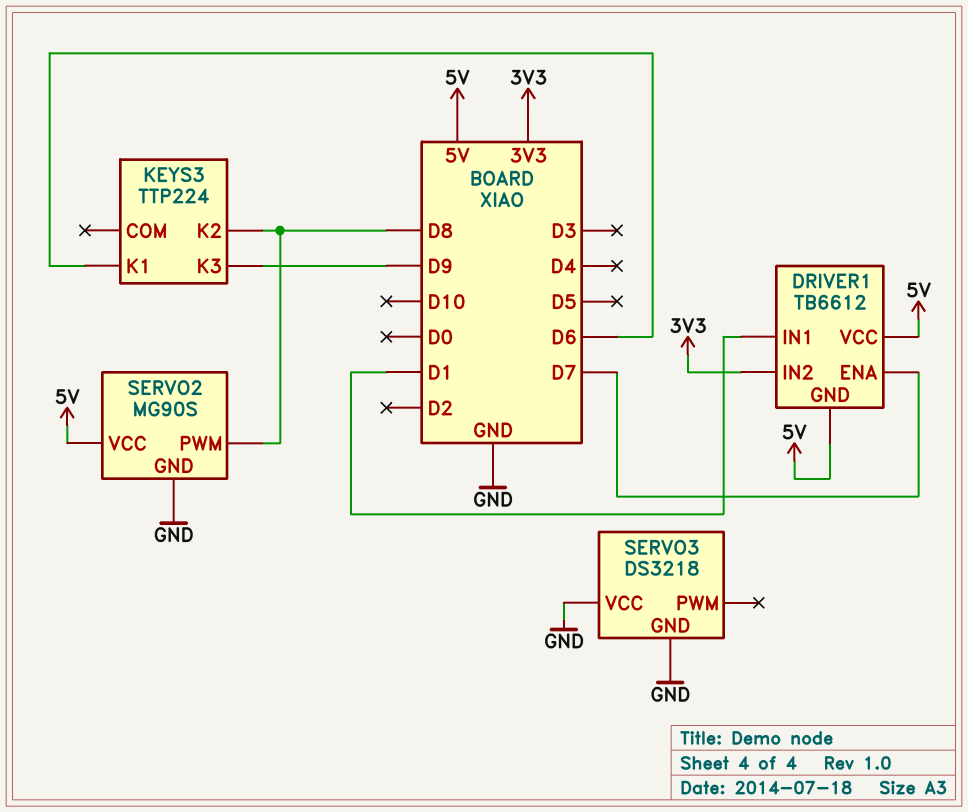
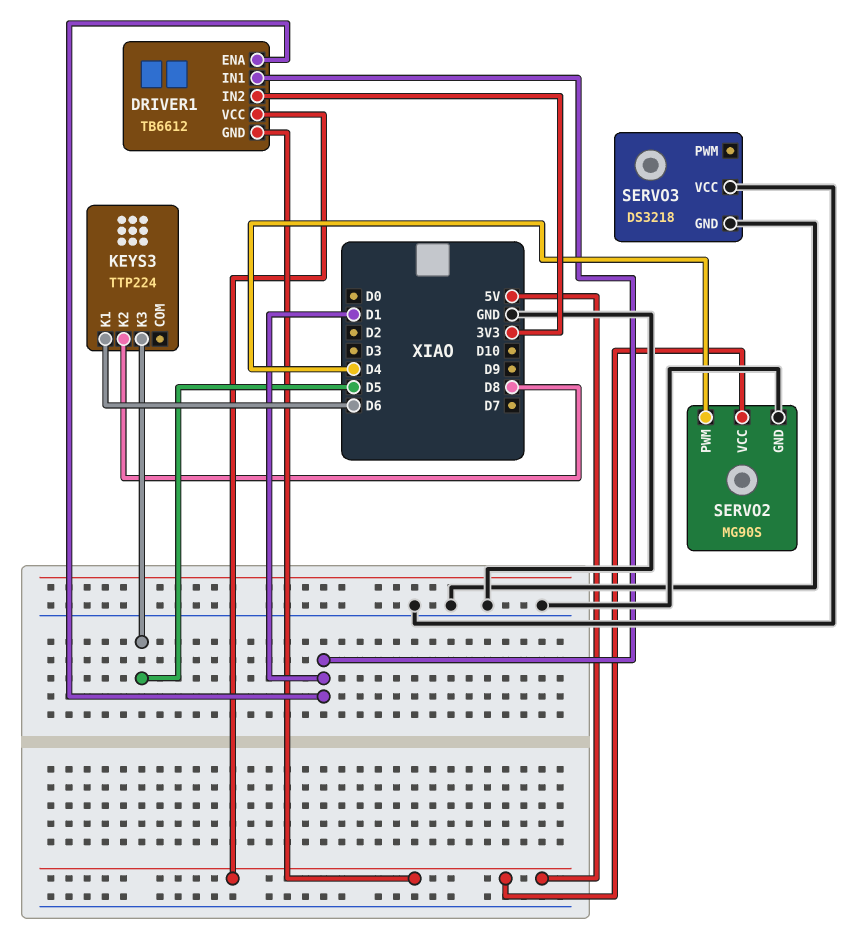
DRIVER1 pin ENA: D7 -> D1
KEYS3 pin K3: D9 -> D5
SERVO2 pin PWM: D8 -> D4

